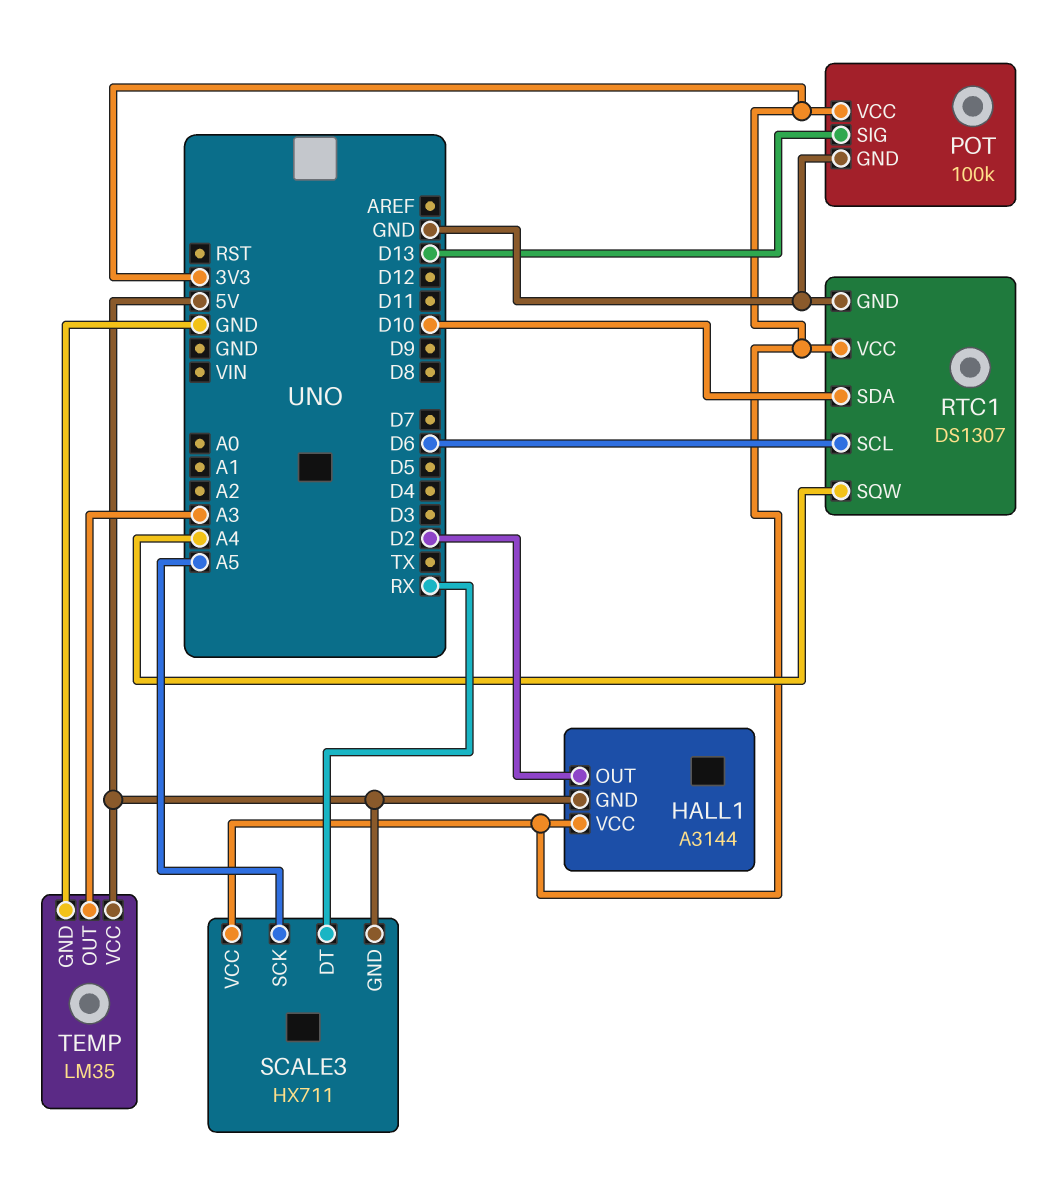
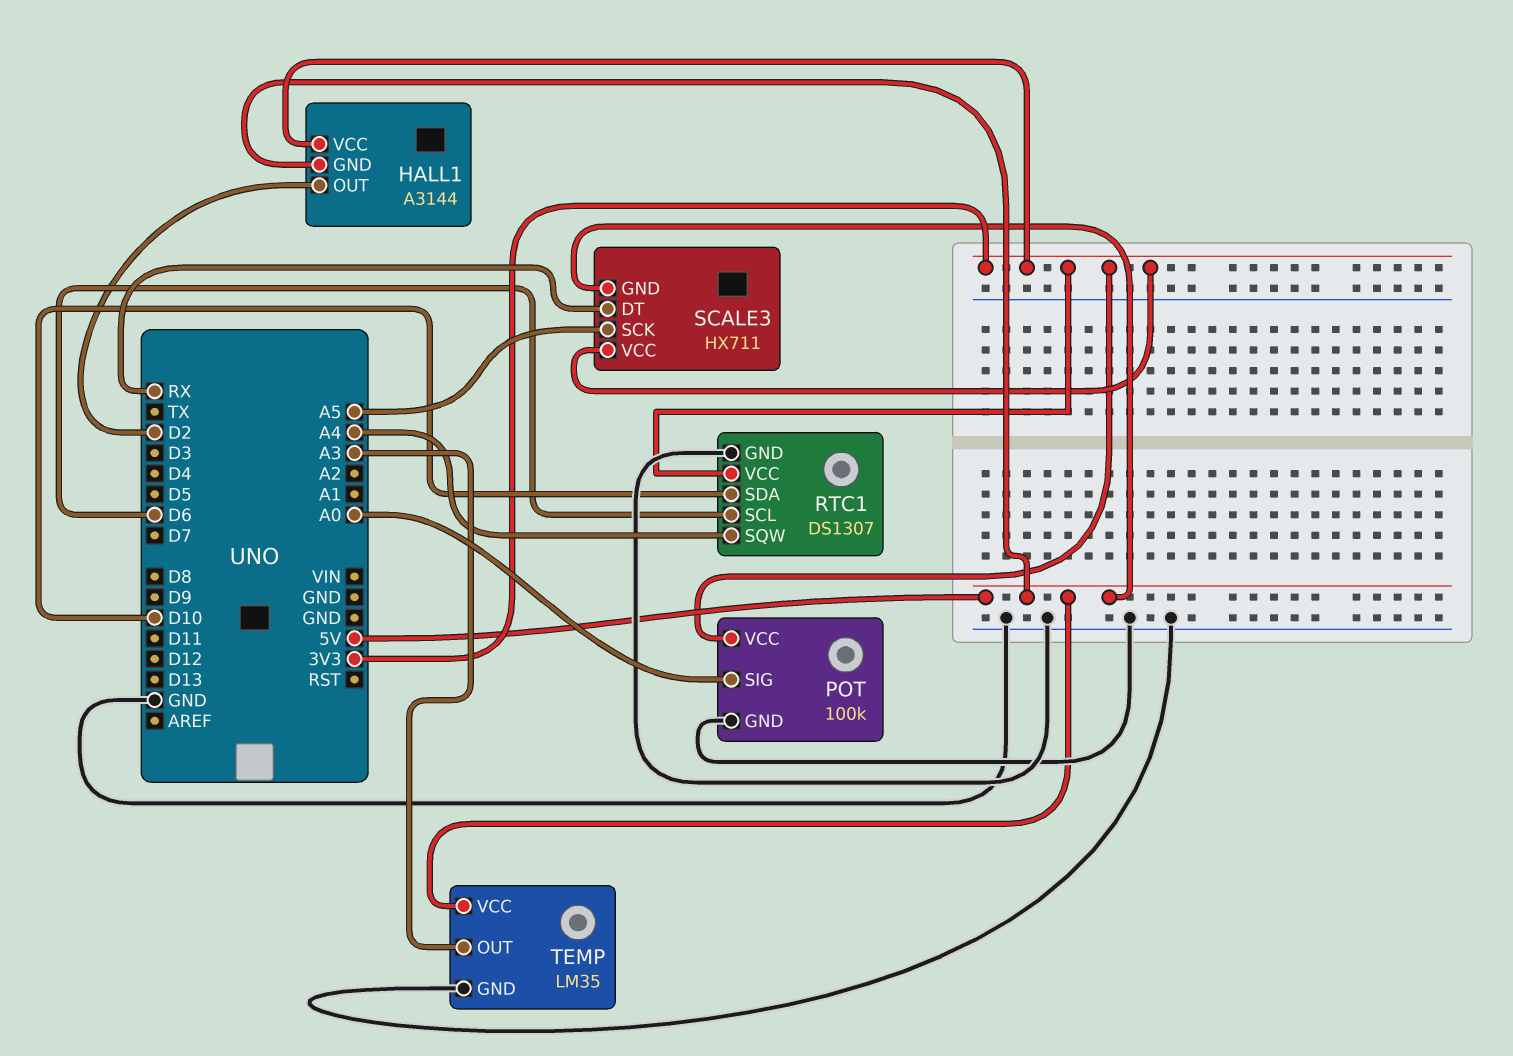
POT pin SIG: D13 -> A0

